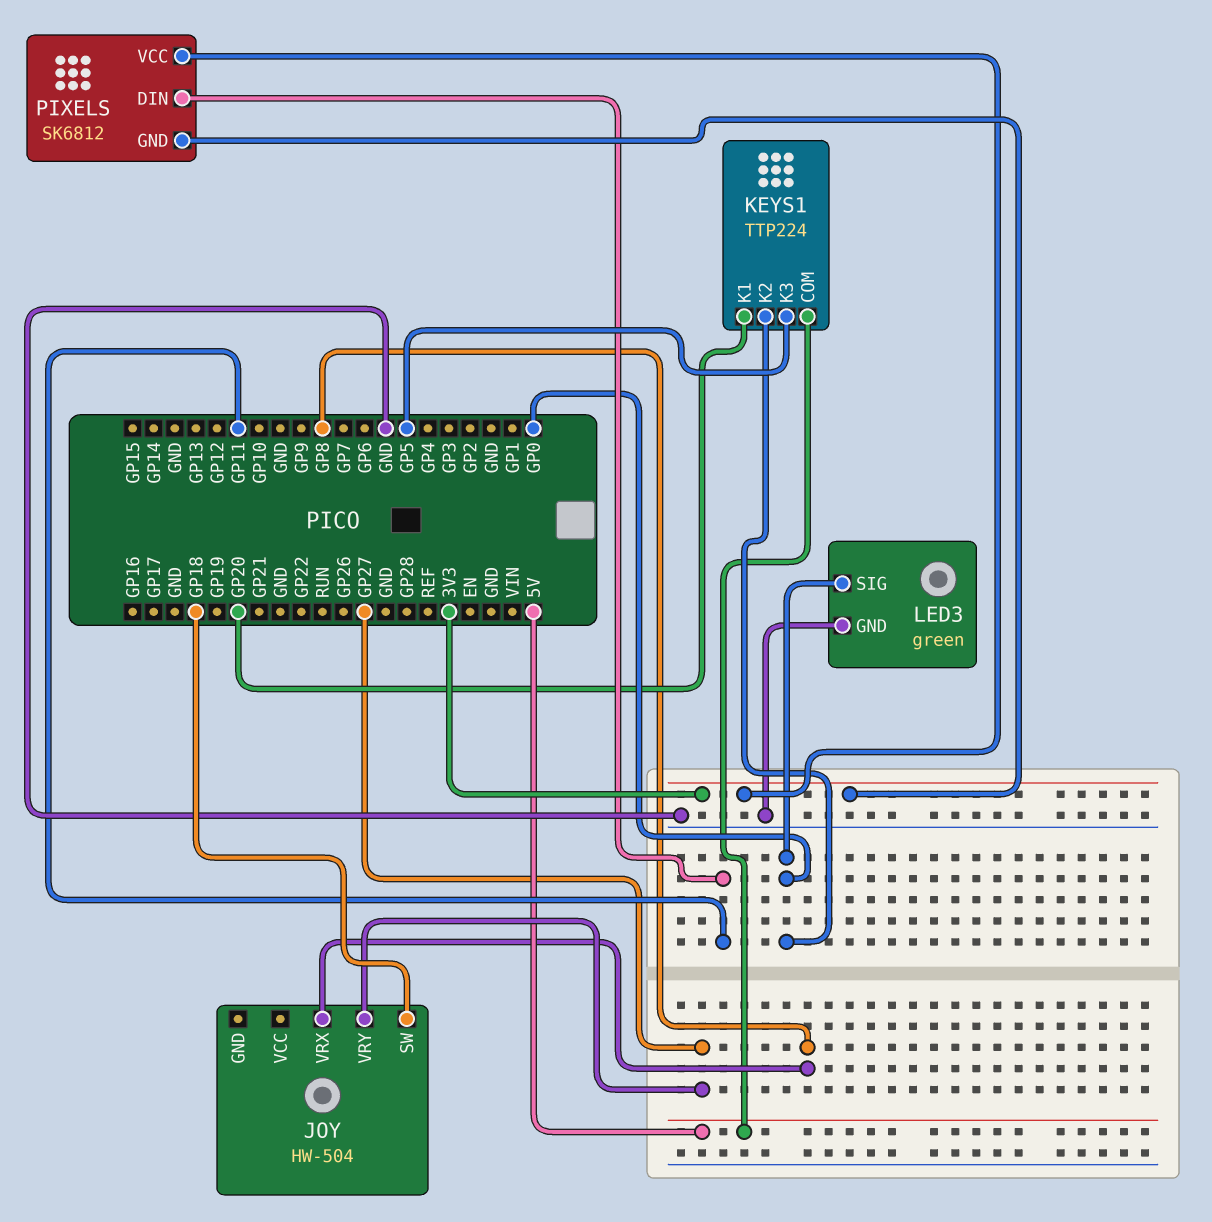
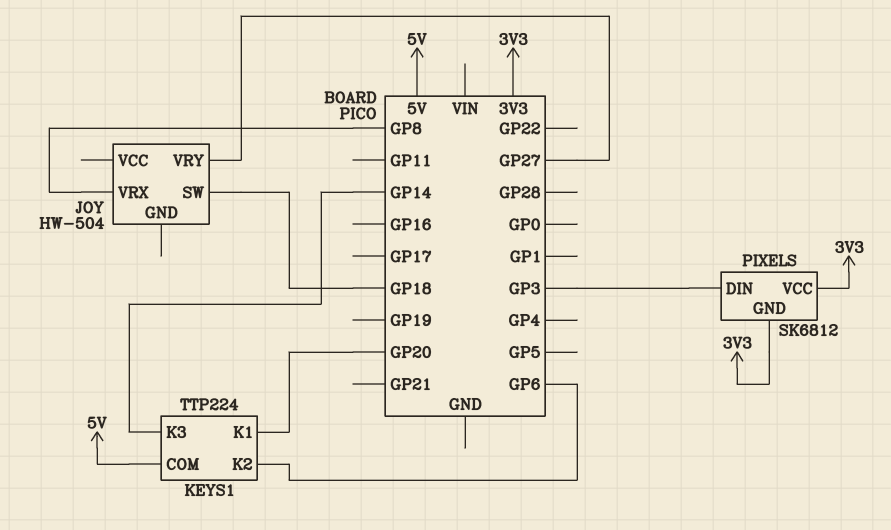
KEYS1 pin K2: GP0 -> GP6
KEYS1 pin K3: GP5 -> GP14
LED3: green -> none
LED3 pin GND: GND -> none
LED3 pin SIG: GP0 -> none
PIXELS pin DIN: GP11 -> GP3

